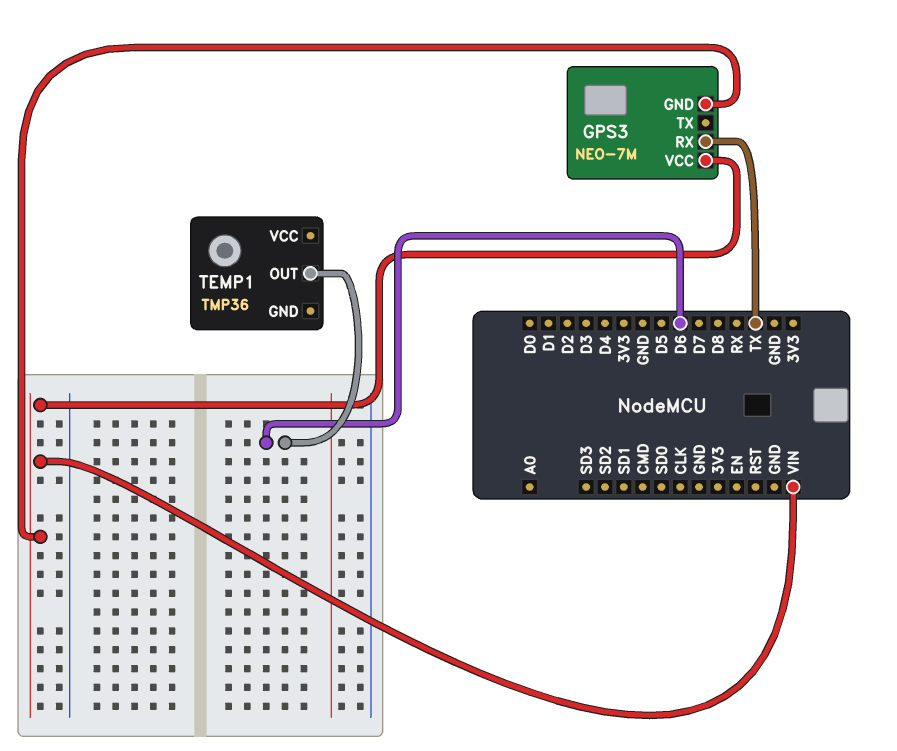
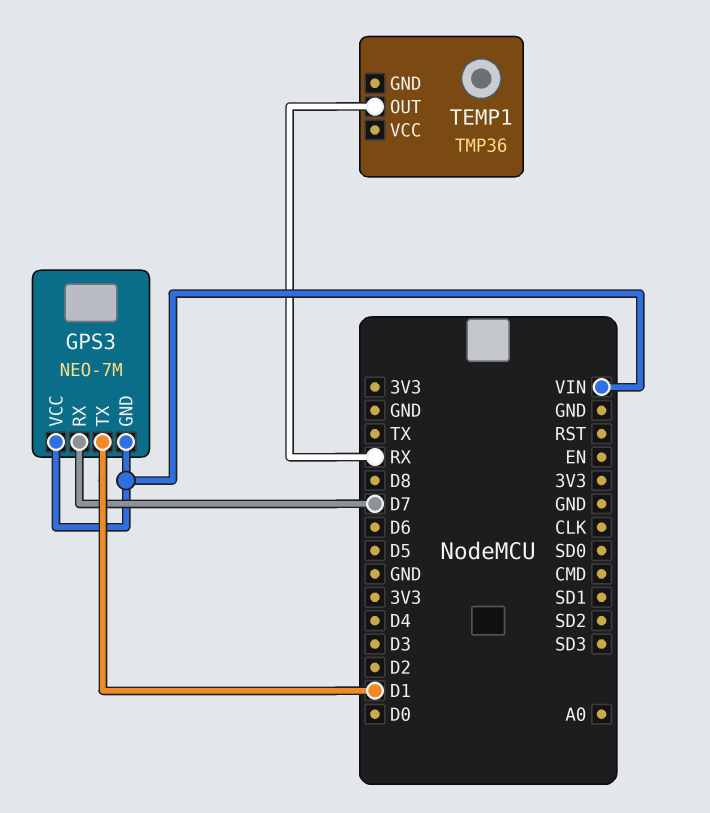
GPS3 pin RX: TX -> D7
GPS3 pin TX: none -> D1
TEMP1 pin OUT: D6 -> RX

